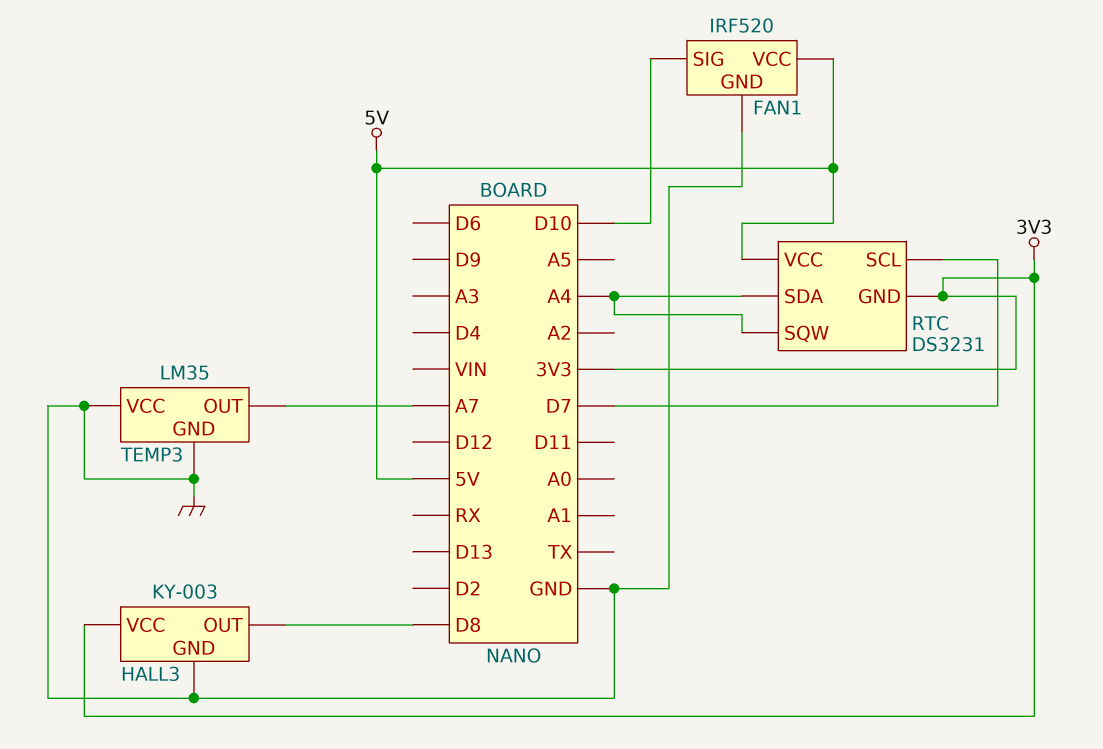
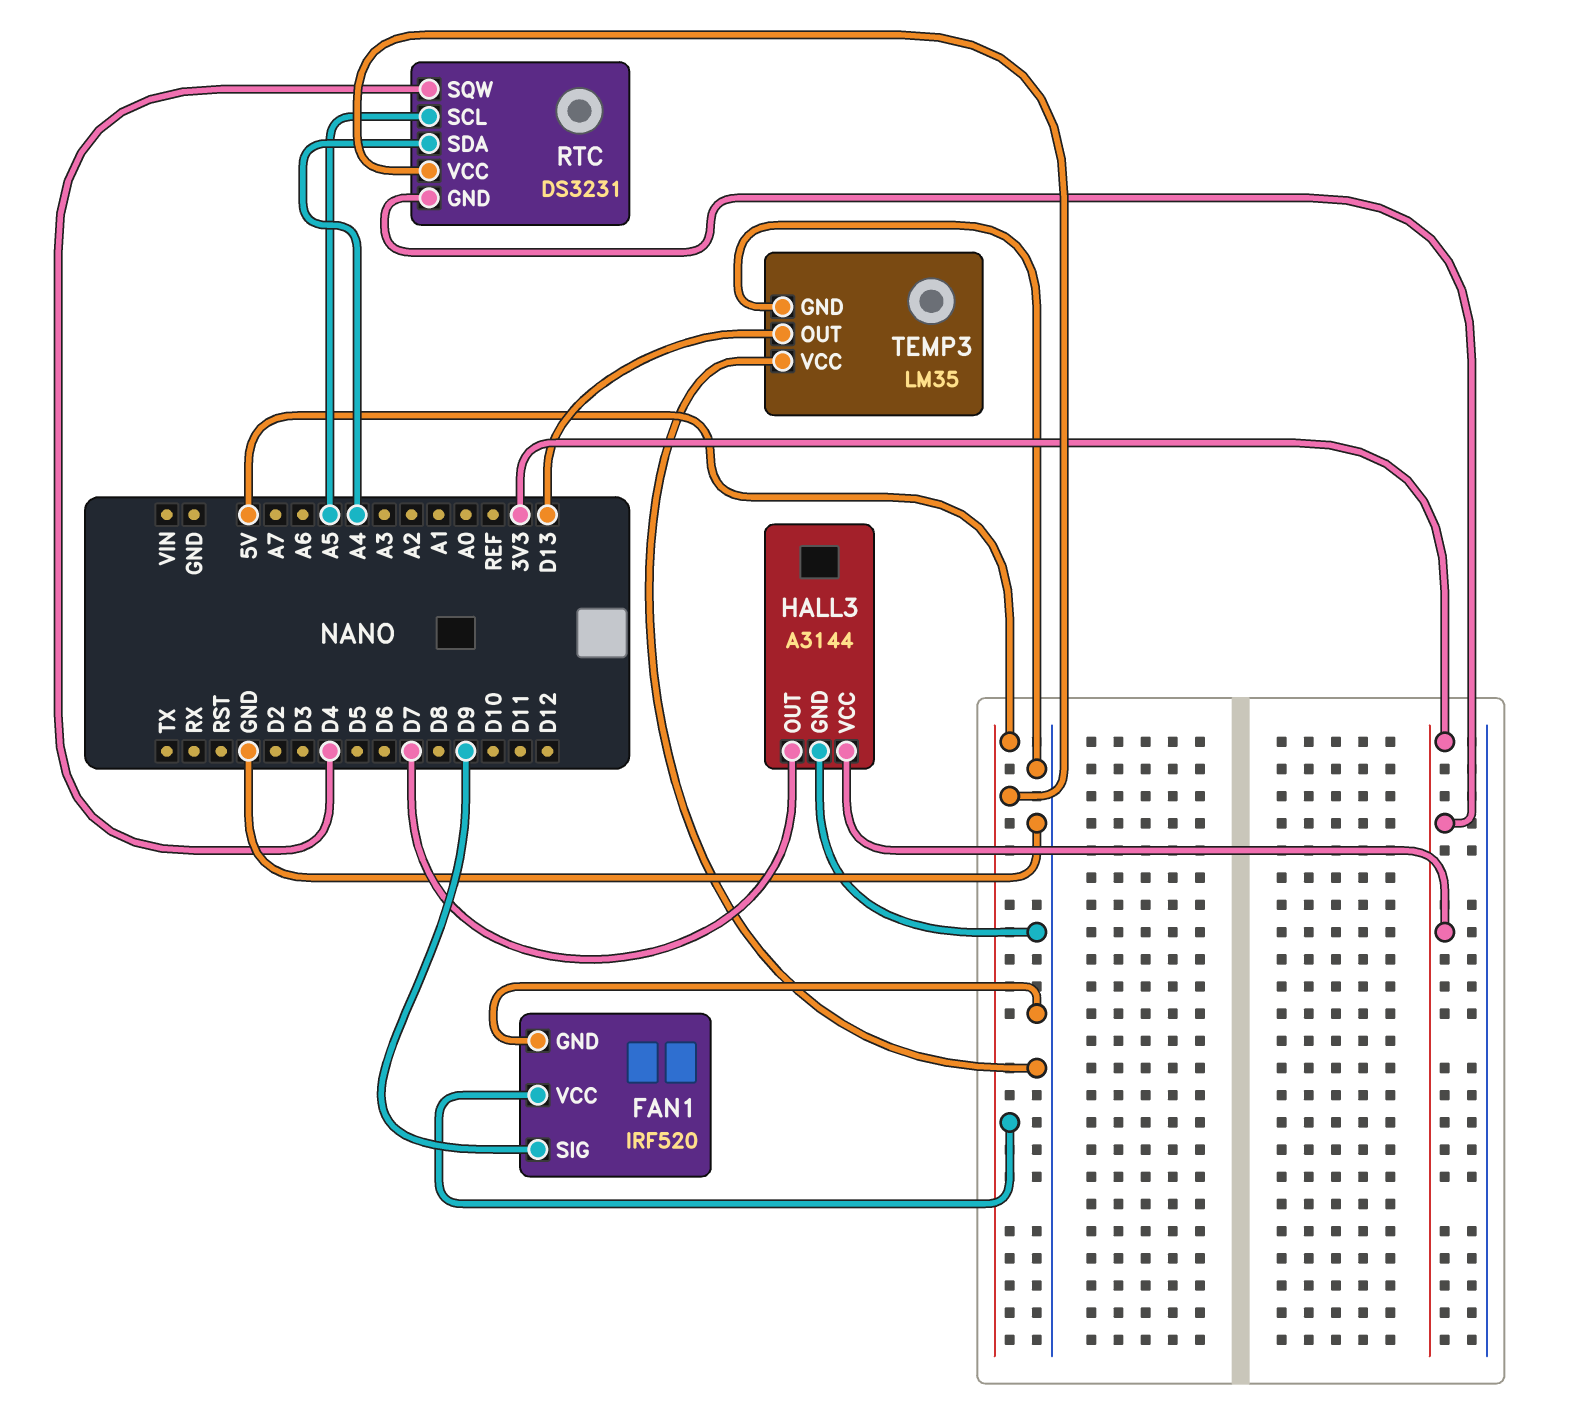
FAN1 pin SIG: D10 -> D9
HALL3: KY-003 -> A3144
HALL3 pin OUT: D8 -> D7
RTC pin SCL: D7 -> A5
RTC pin SQW: A4 -> D4
TEMP3 pin OUT: A7 -> D13

